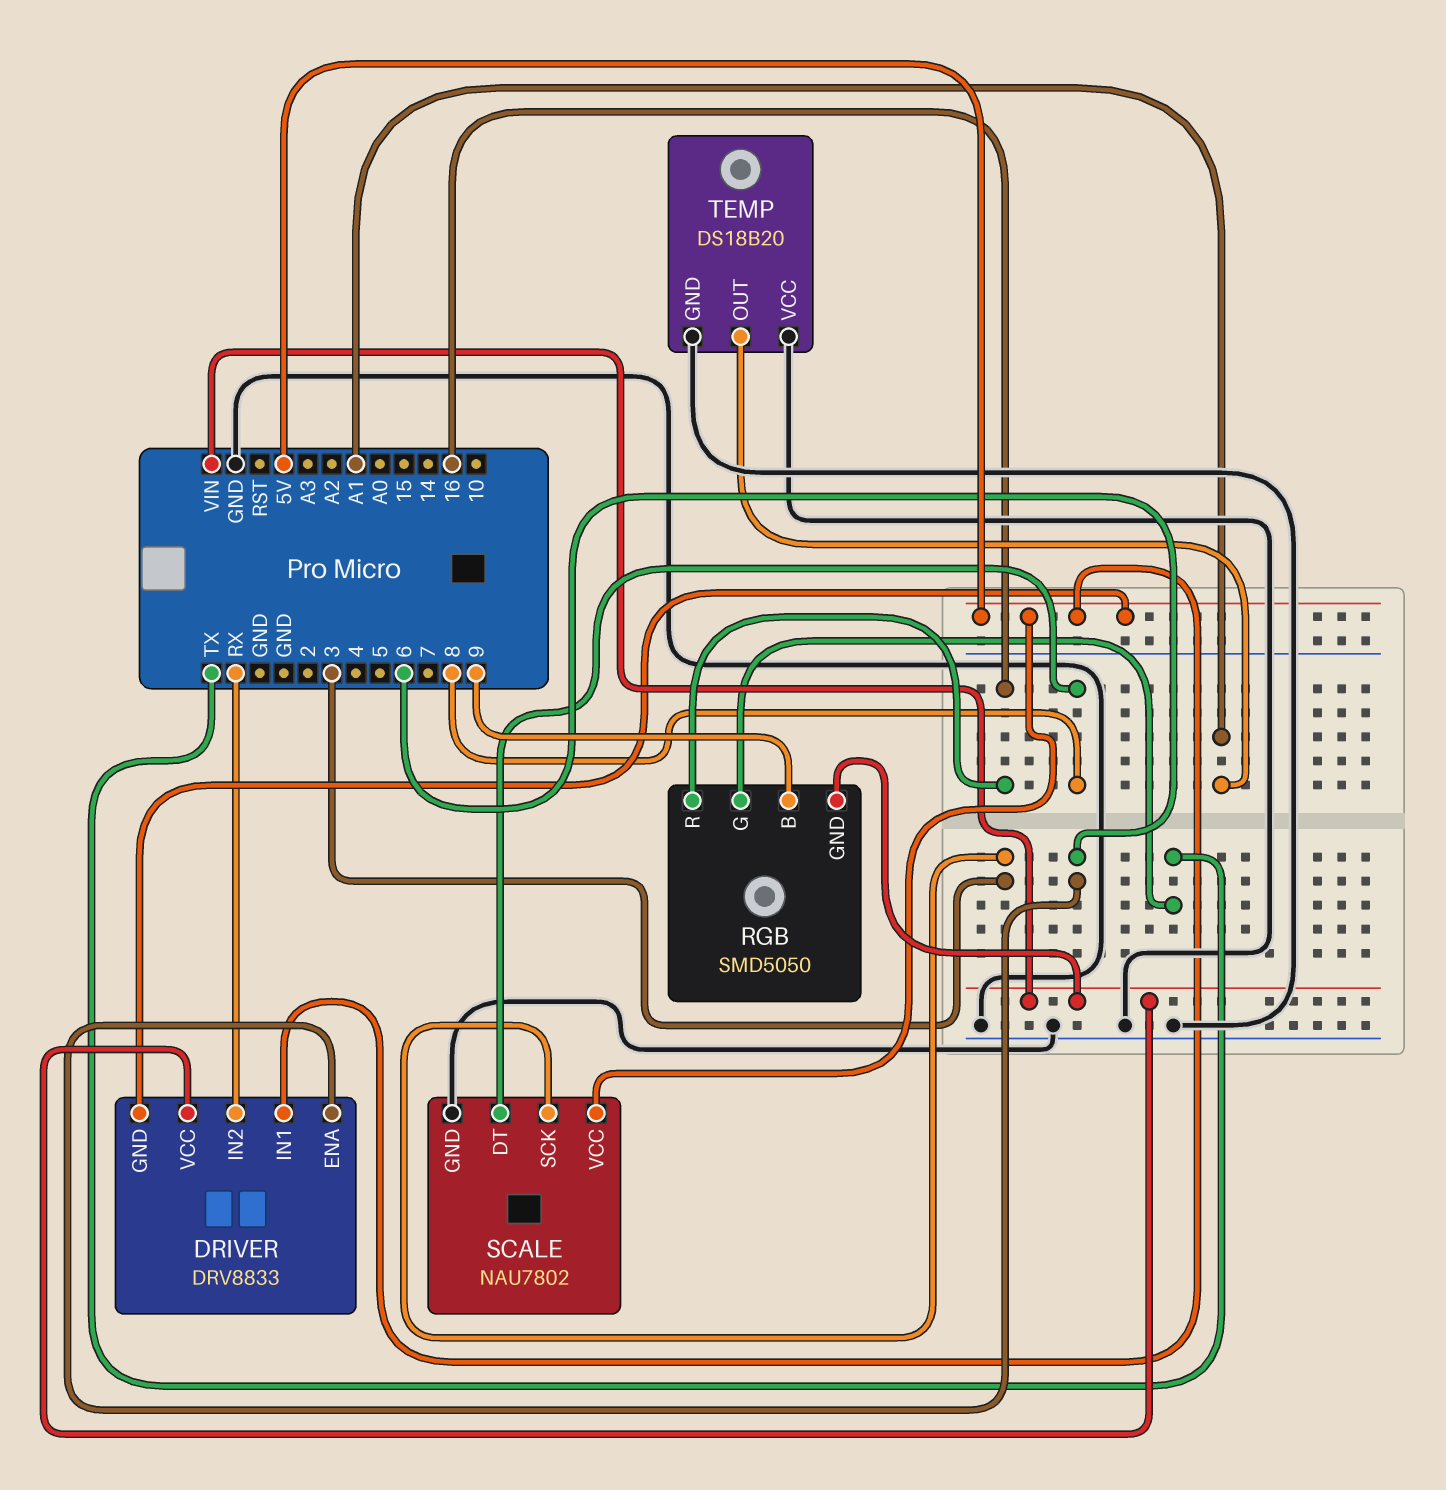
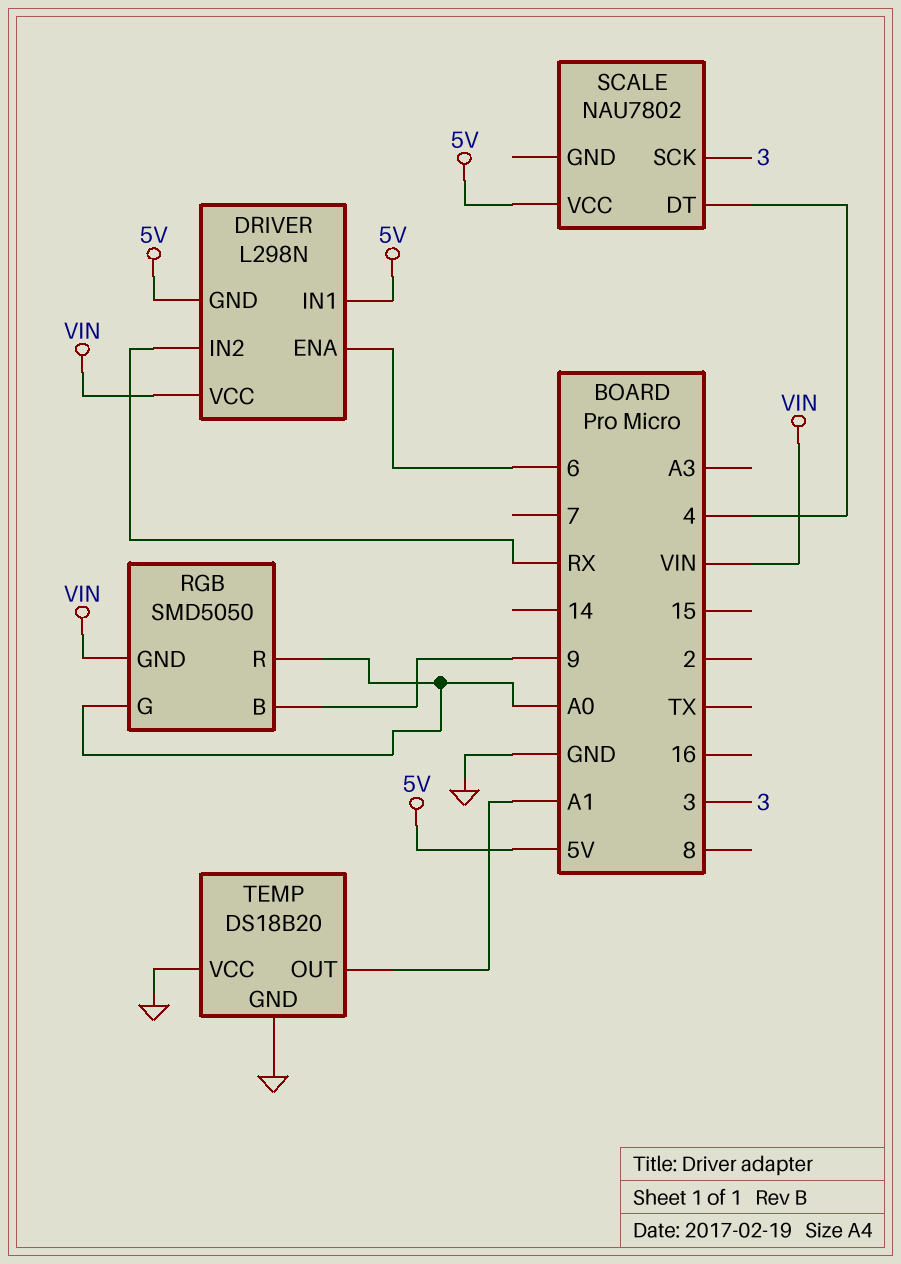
DRIVER: DRV8833 -> L298N
RGB pin G: TX -> A0
RGB pin R: 16 -> A0
SCALE pin DT: 8 -> 4
SCALE pin GND: GND -> none

